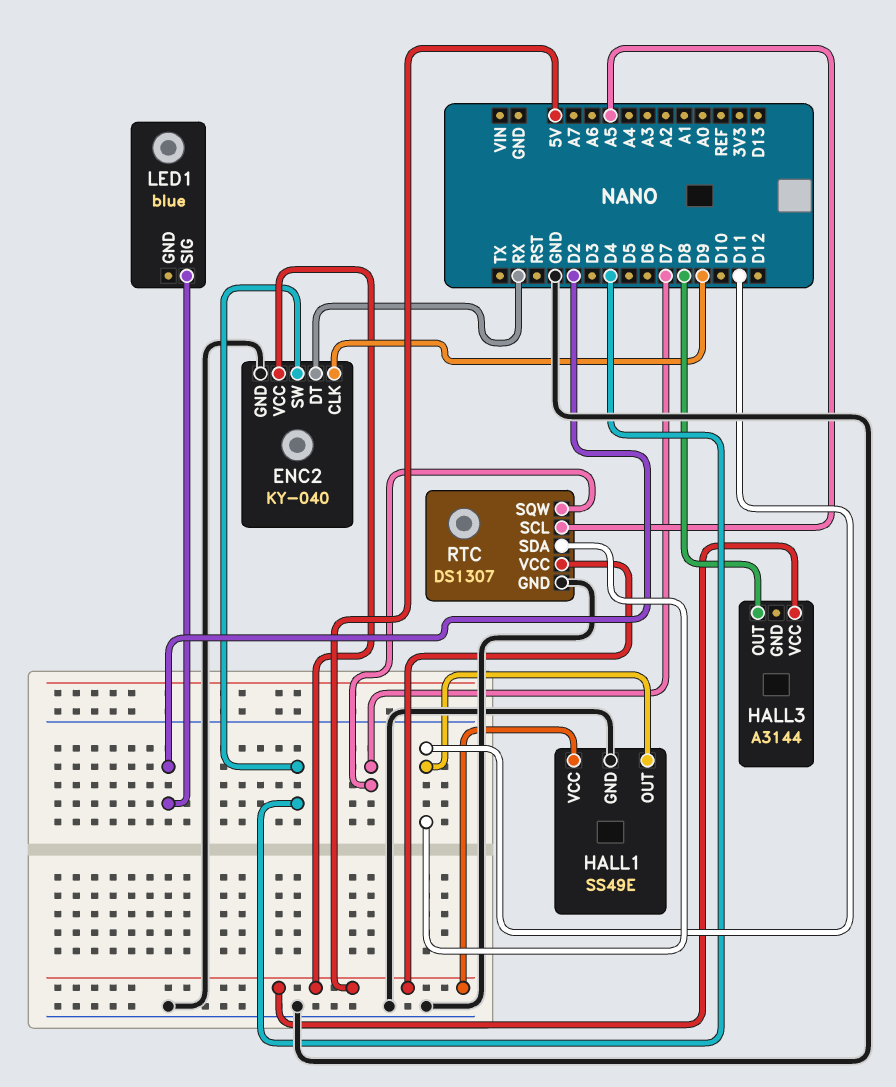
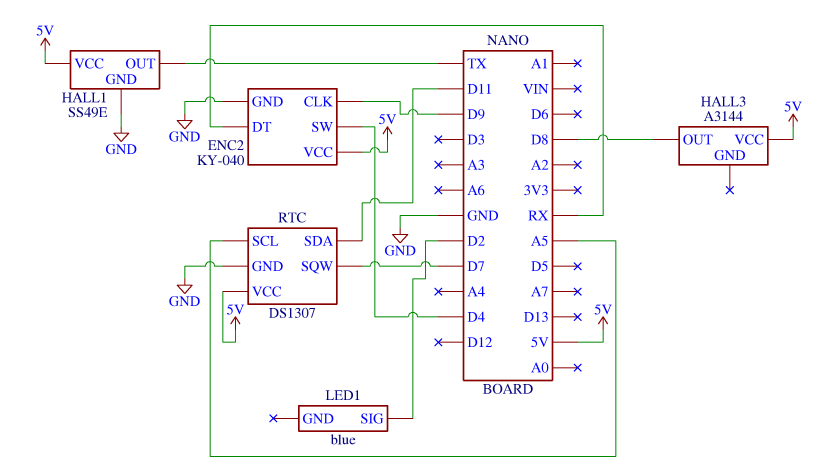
HALL1 pin OUT: D11 -> TX

